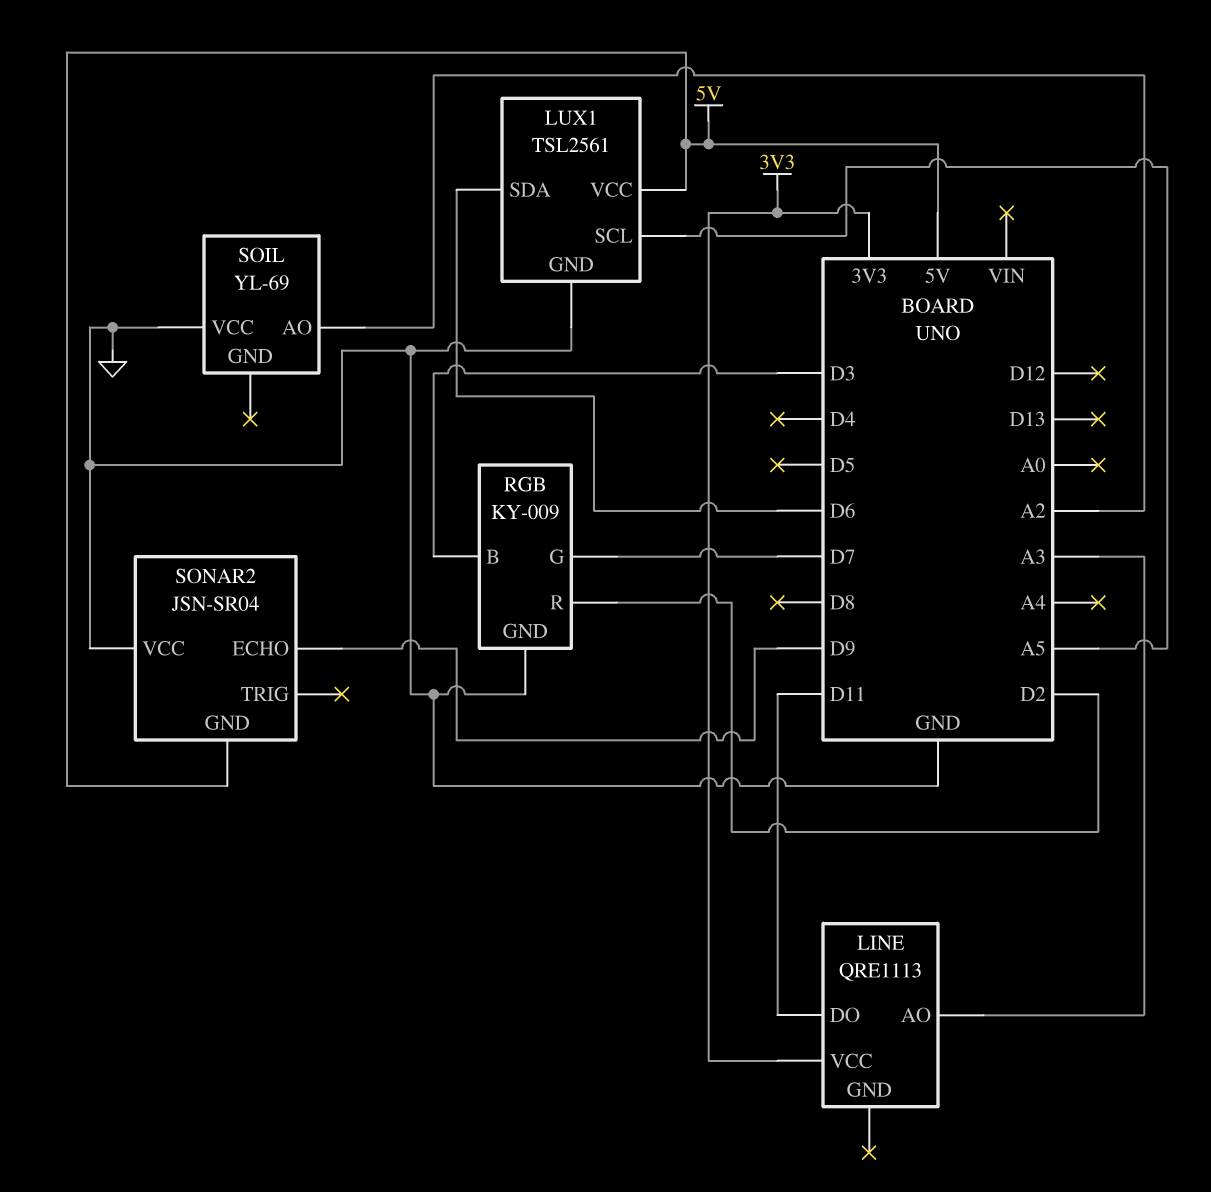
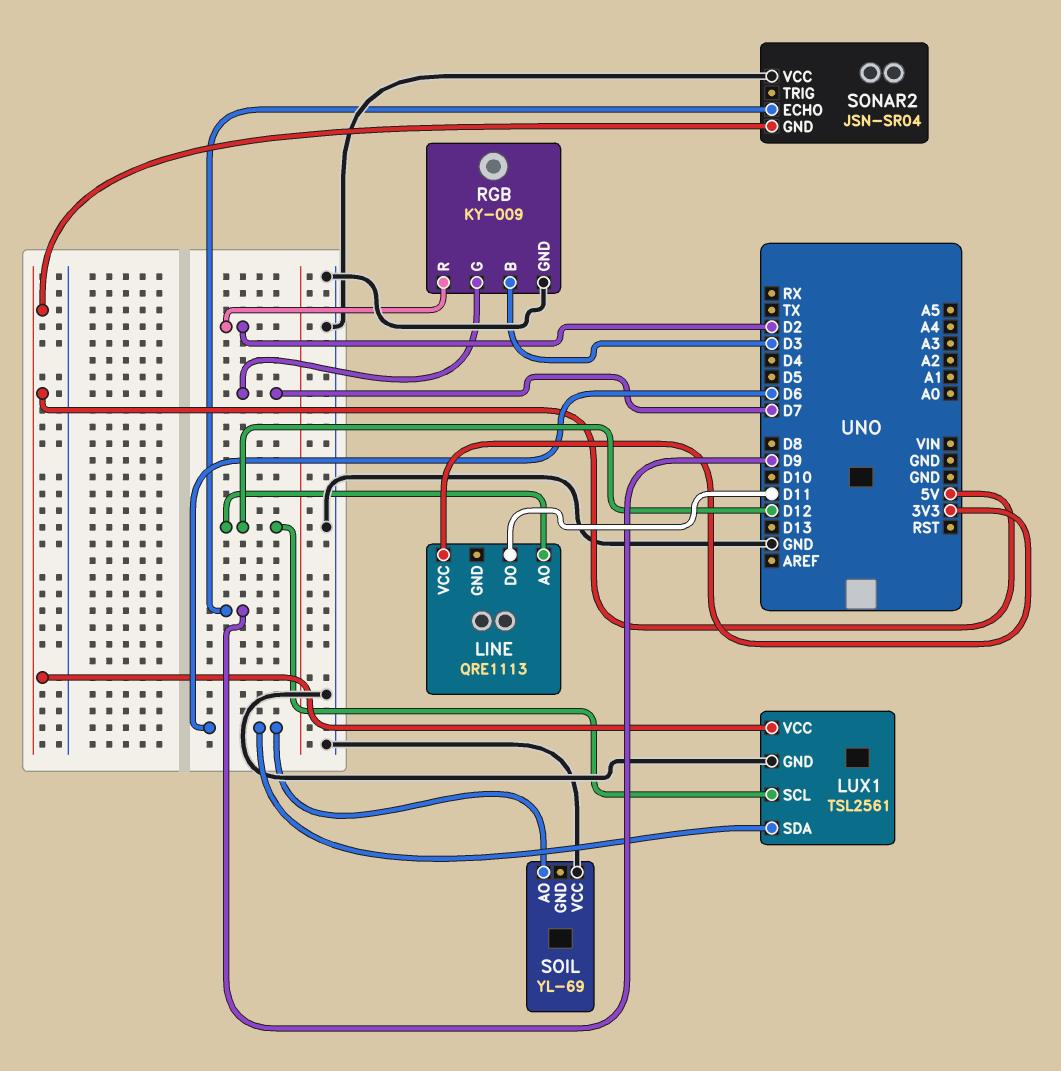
LINE pin AO: A3 -> D12
LUX1 pin SCL: A5 -> D12
SOIL pin AO: A2 -> D6

